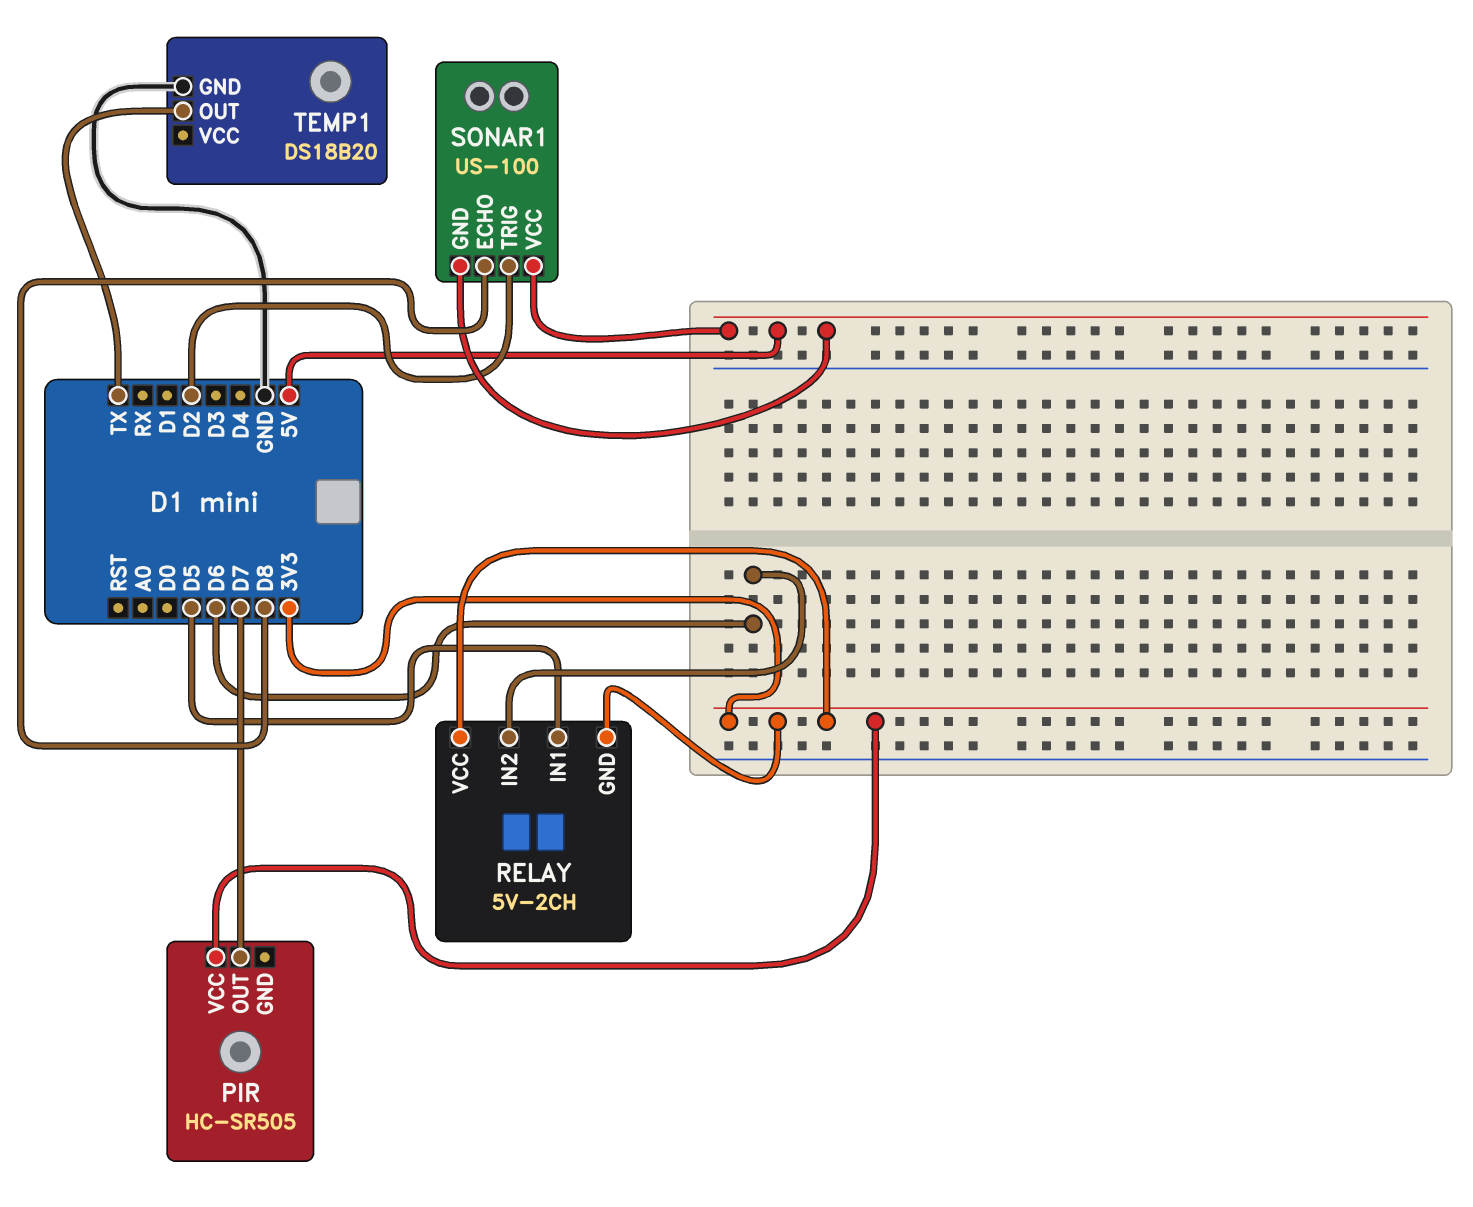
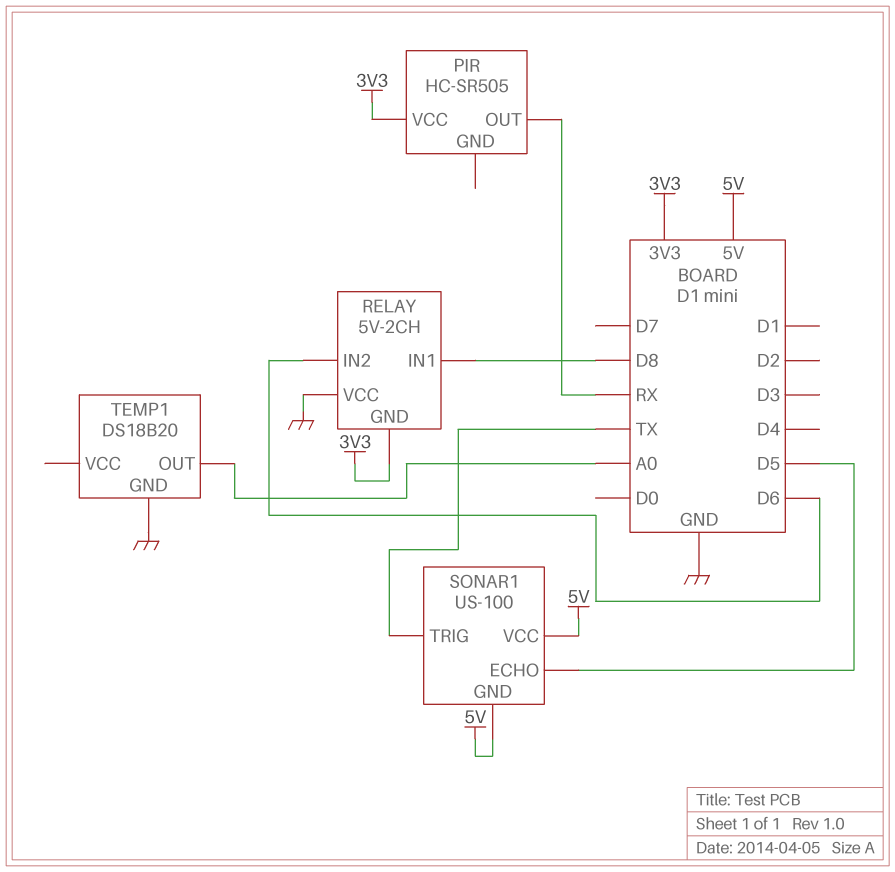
PIR pin OUT: D7 -> RX
RELAY pin IN1: D5 -> D8
RELAY pin VCC: 3V3 -> GND
SONAR1 pin ECHO: D8 -> D5
SONAR1 pin TRIG: D2 -> TX
TEMP1 pin OUT: TX -> A0

